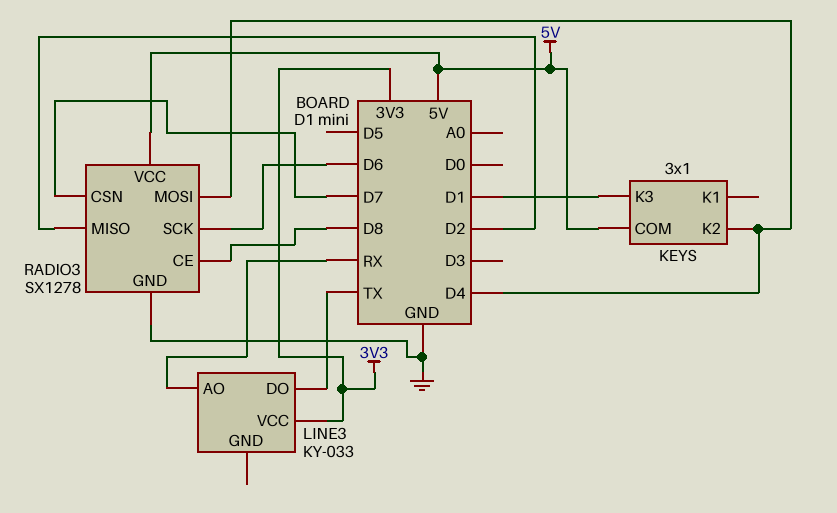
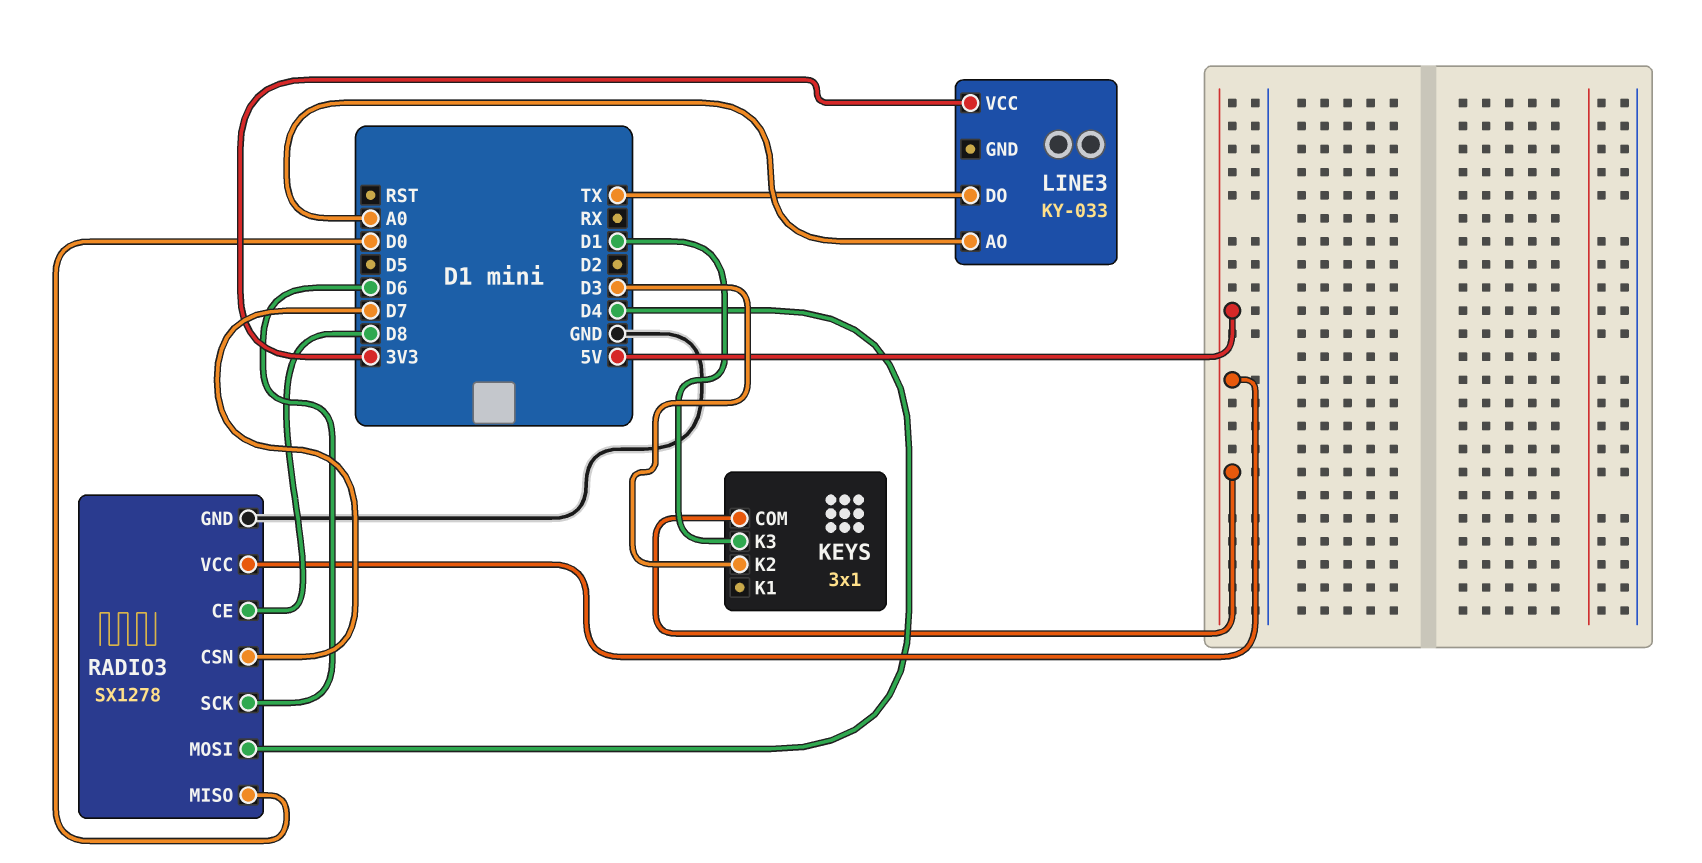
KEYS pin K2: D4 -> D3
LINE3 pin AO: RX -> A0
RADIO3 pin MISO: D2 -> D0

